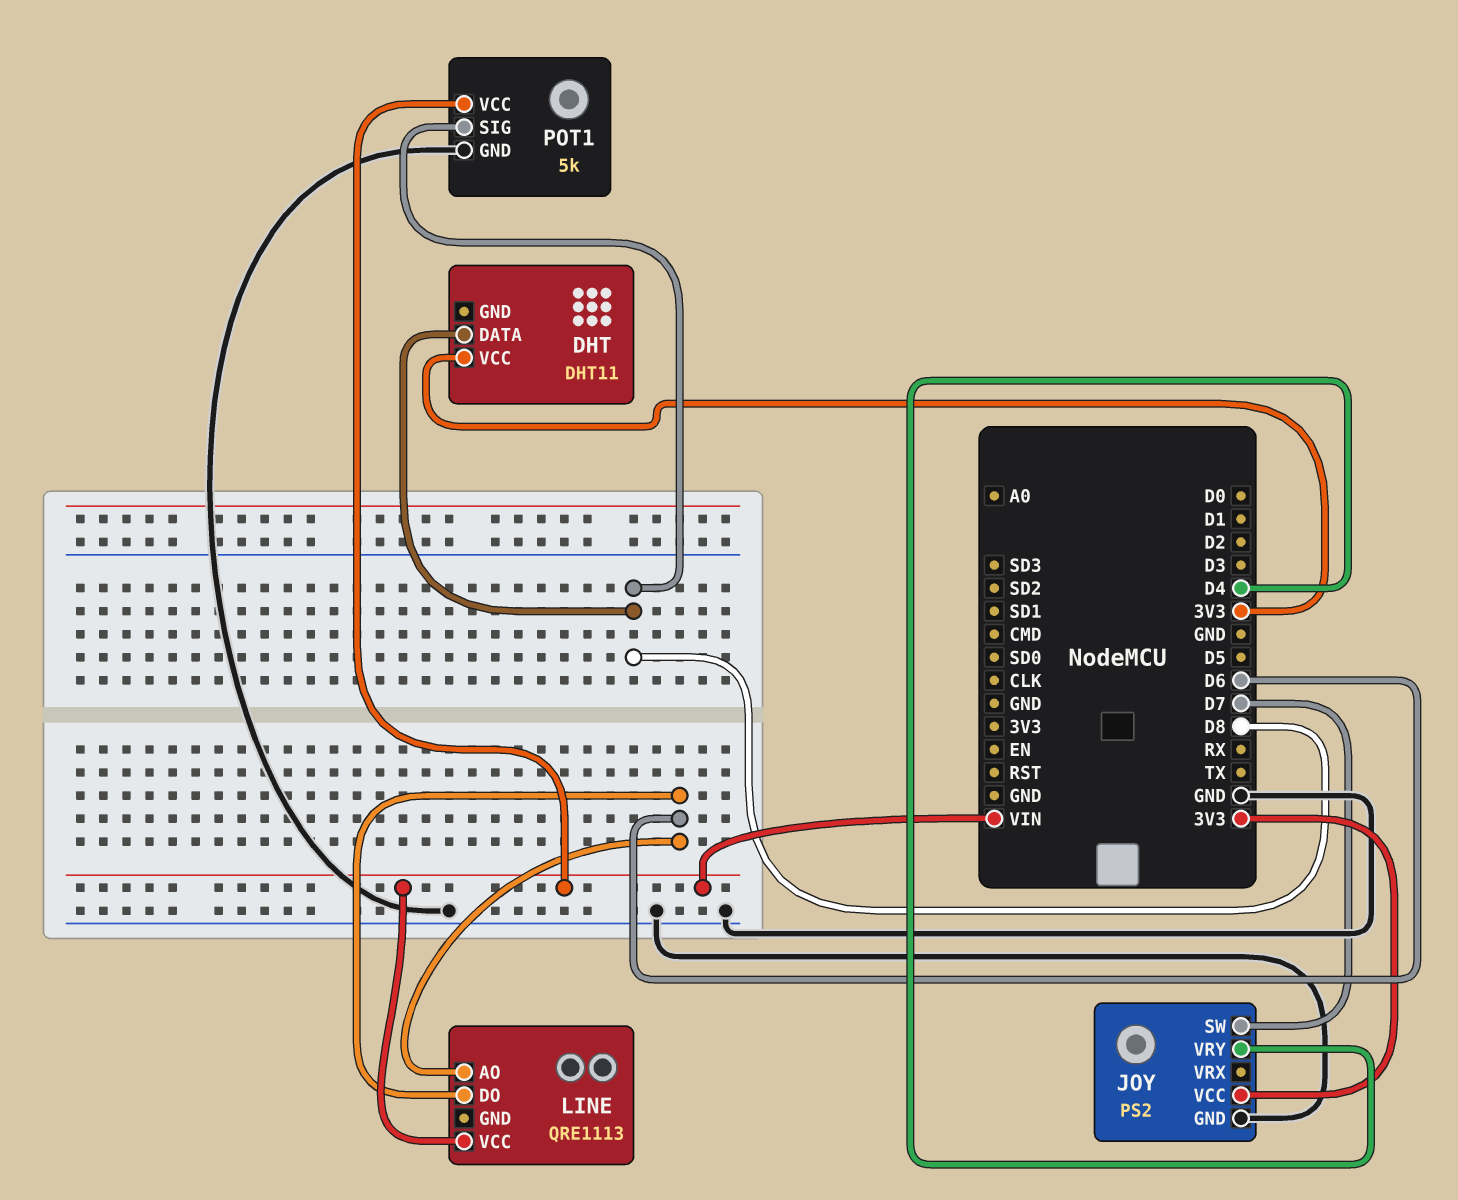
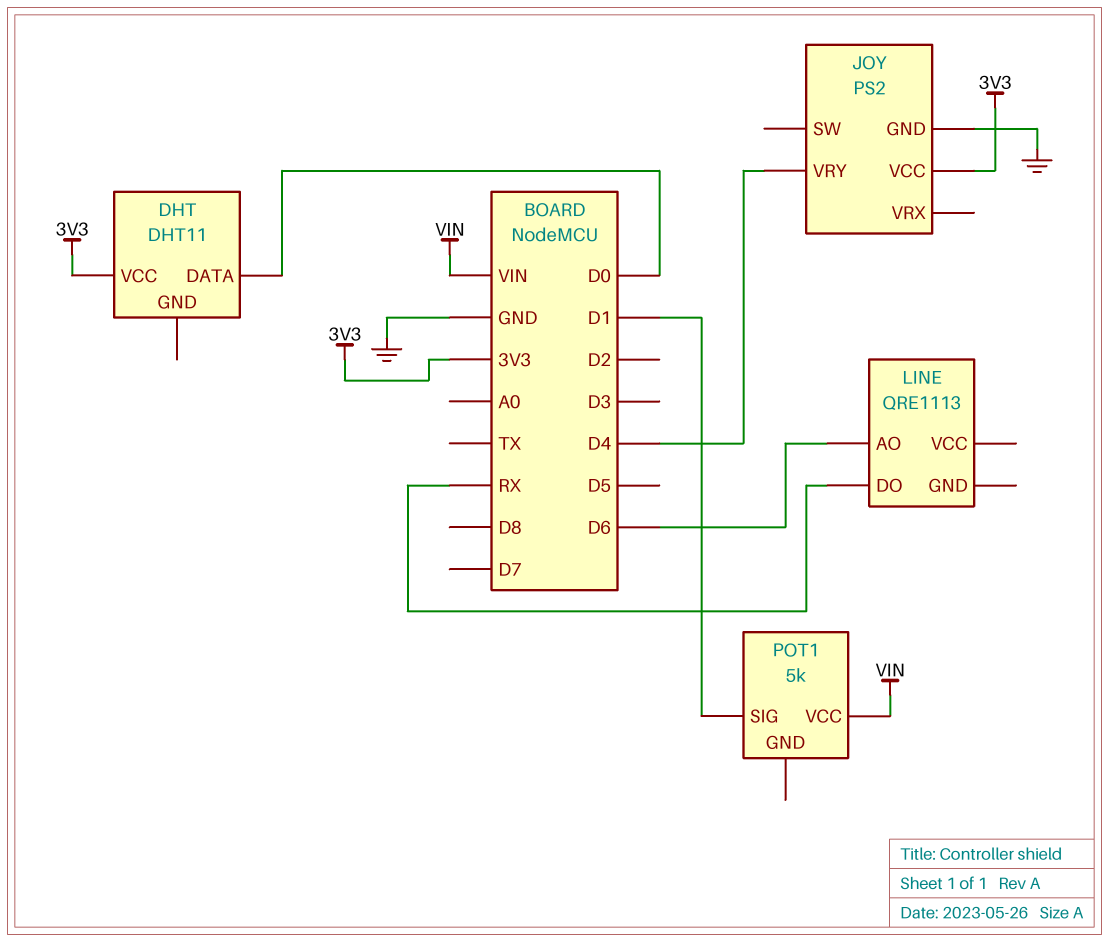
DHT pin DATA: D8 -> D0
JOY pin SW: D7 -> none
LINE pin DO: D6 -> RX
LINE pin VCC: VIN -> none
POT1 pin GND: GND -> none
POT1 pin SIG: D8 -> D1

